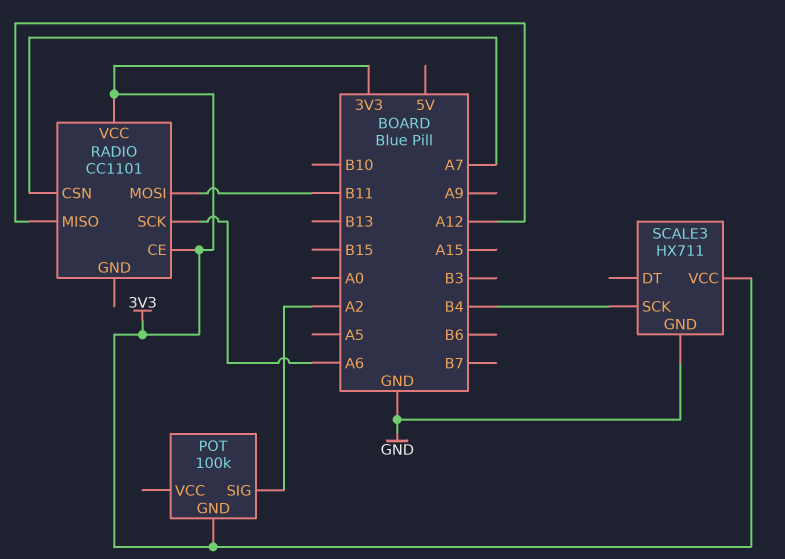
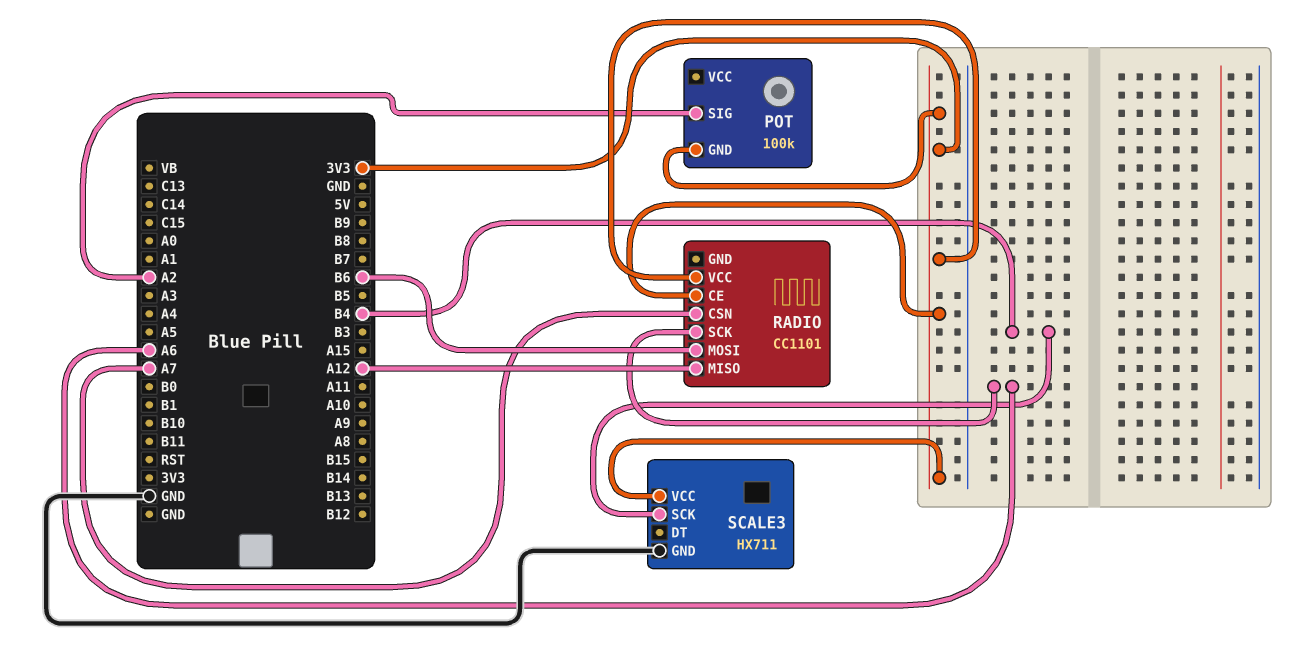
RADIO pin MOSI: B11 -> B6

